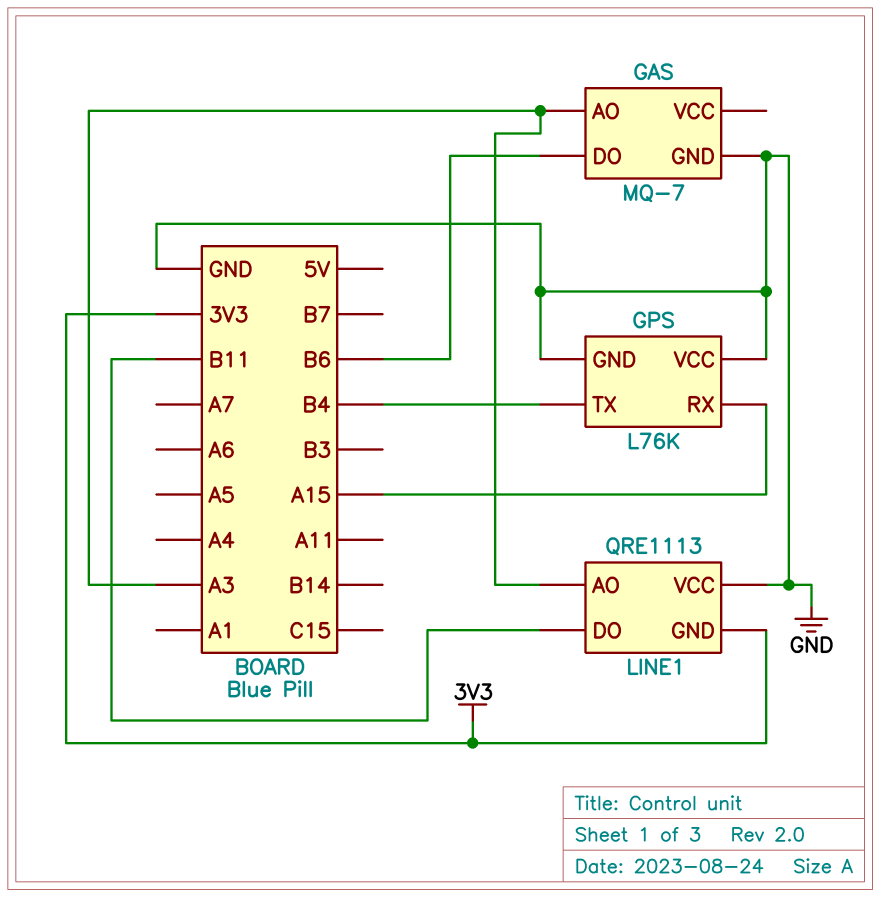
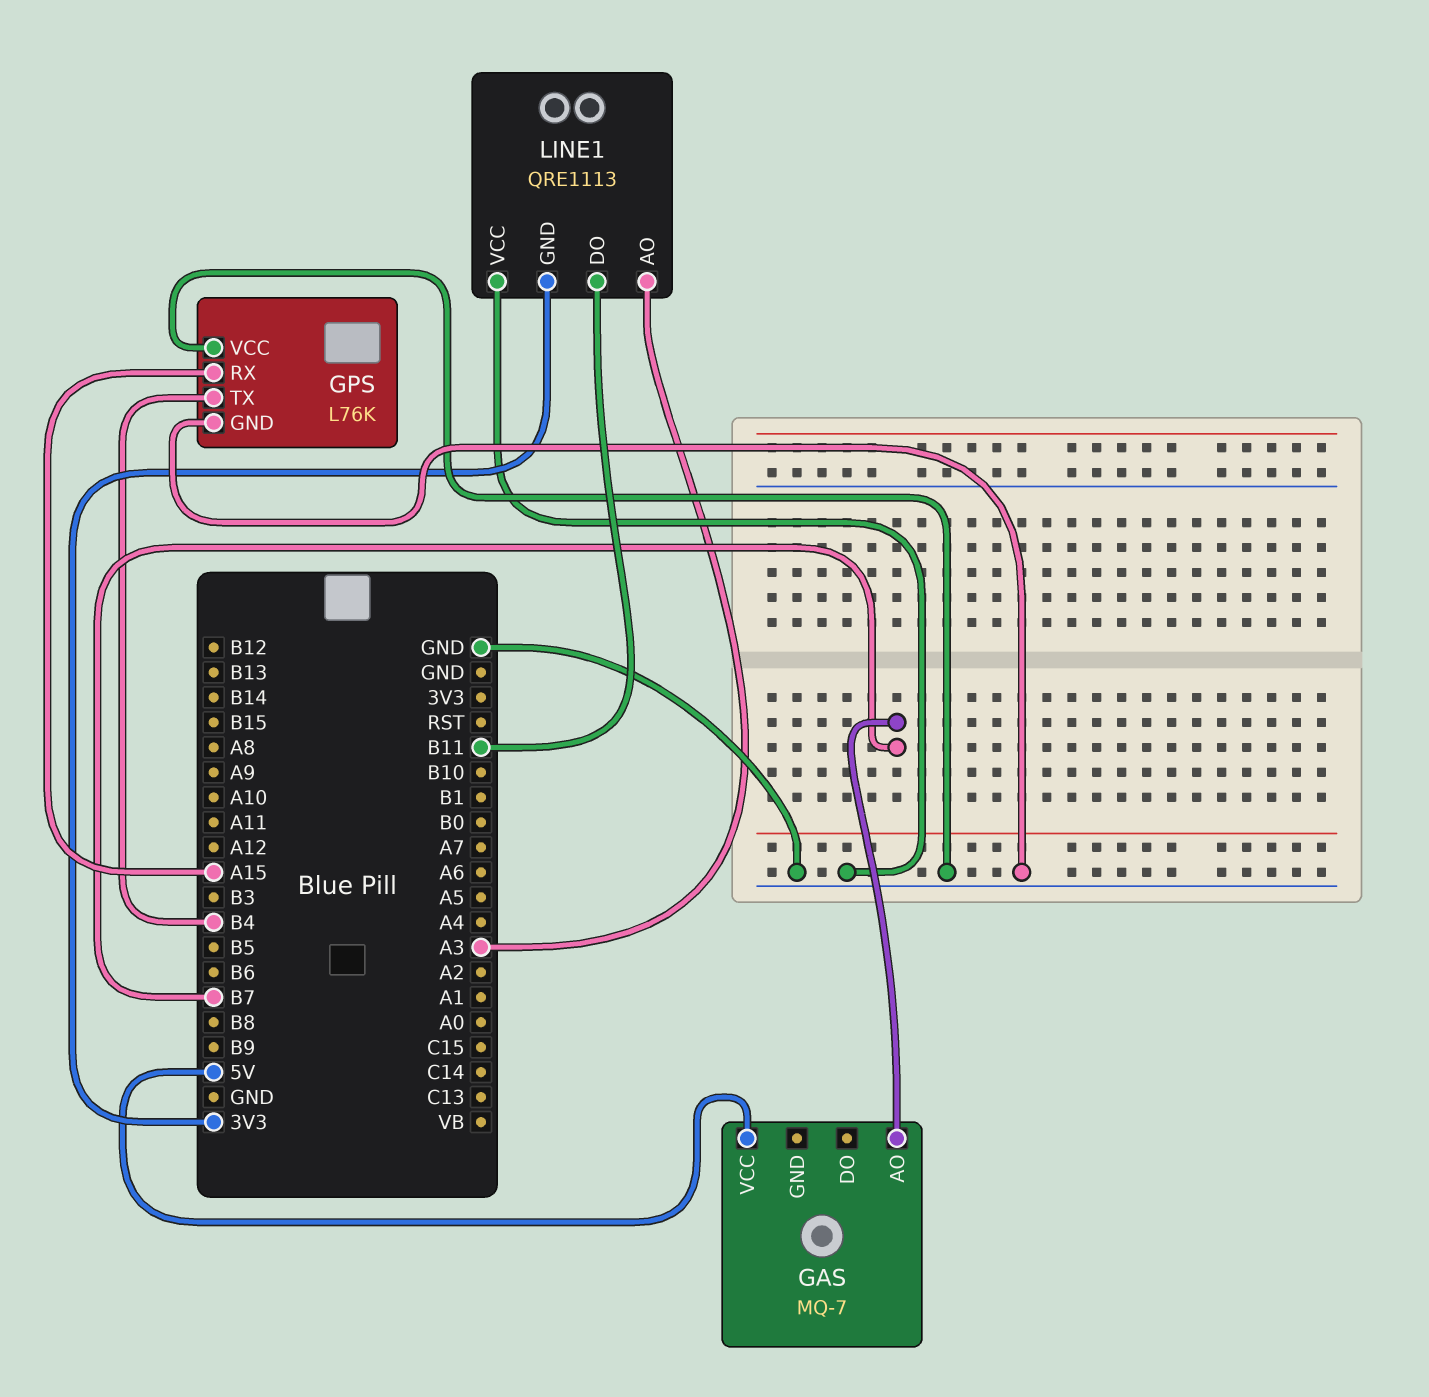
GAS pin AO: A3 -> B7
GAS pin DO: B6 -> none
GAS pin GND: GND -> none
GAS pin VCC: none -> 5V

